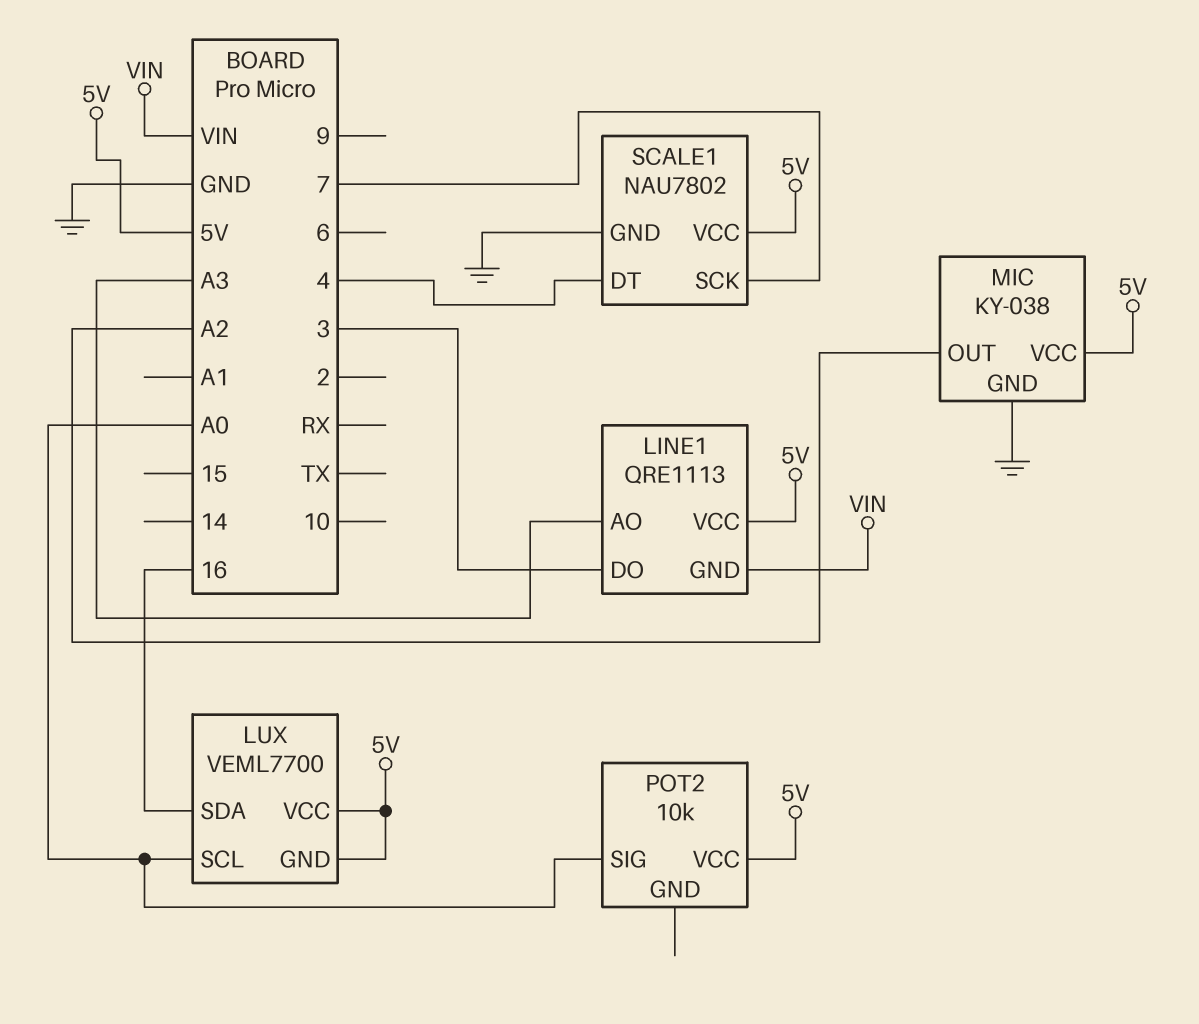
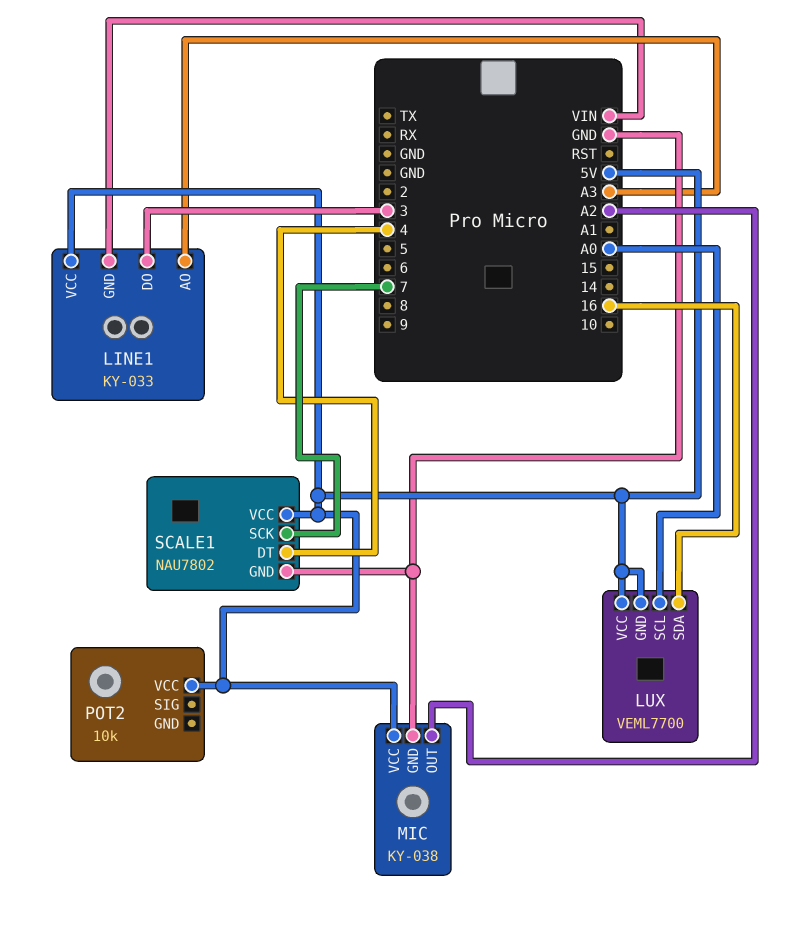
LINE1: QRE1113 -> KY-033
POT2 pin SIG: A0 -> none

